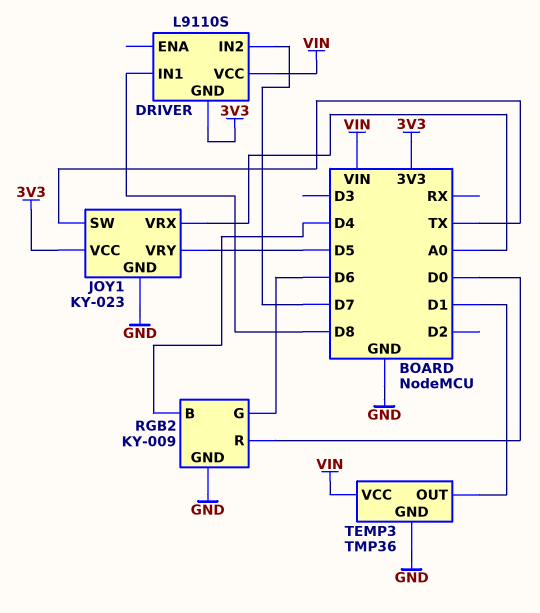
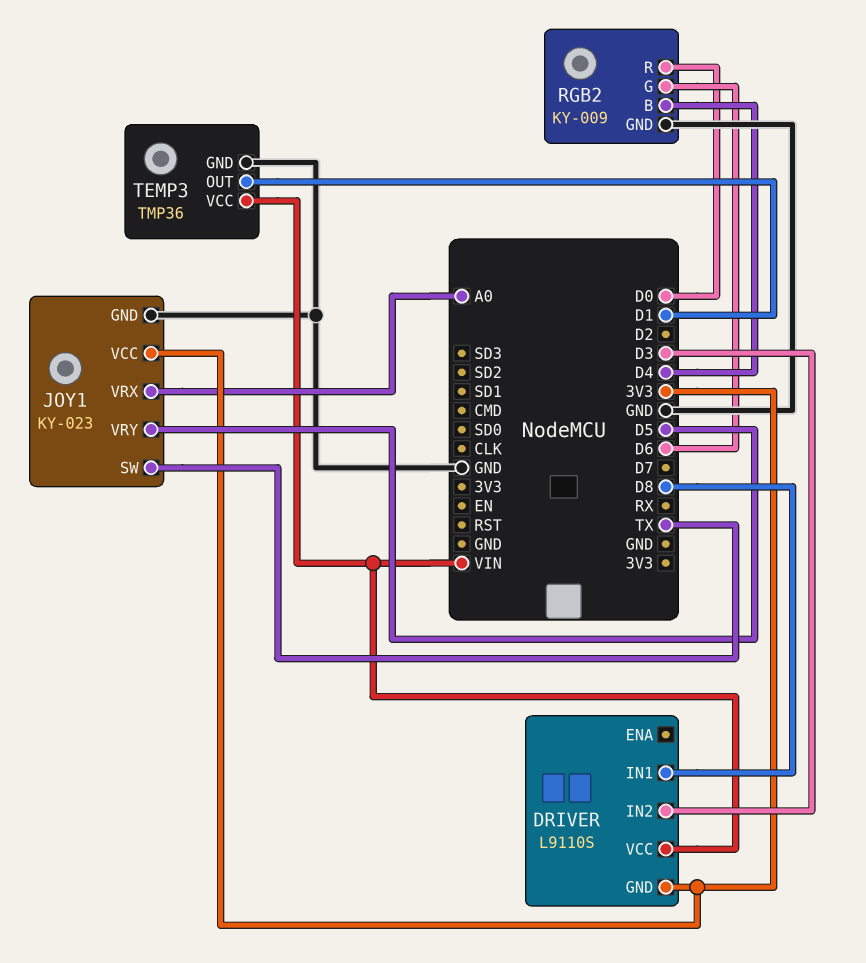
DRIVER pin IN2: D7 -> D3

